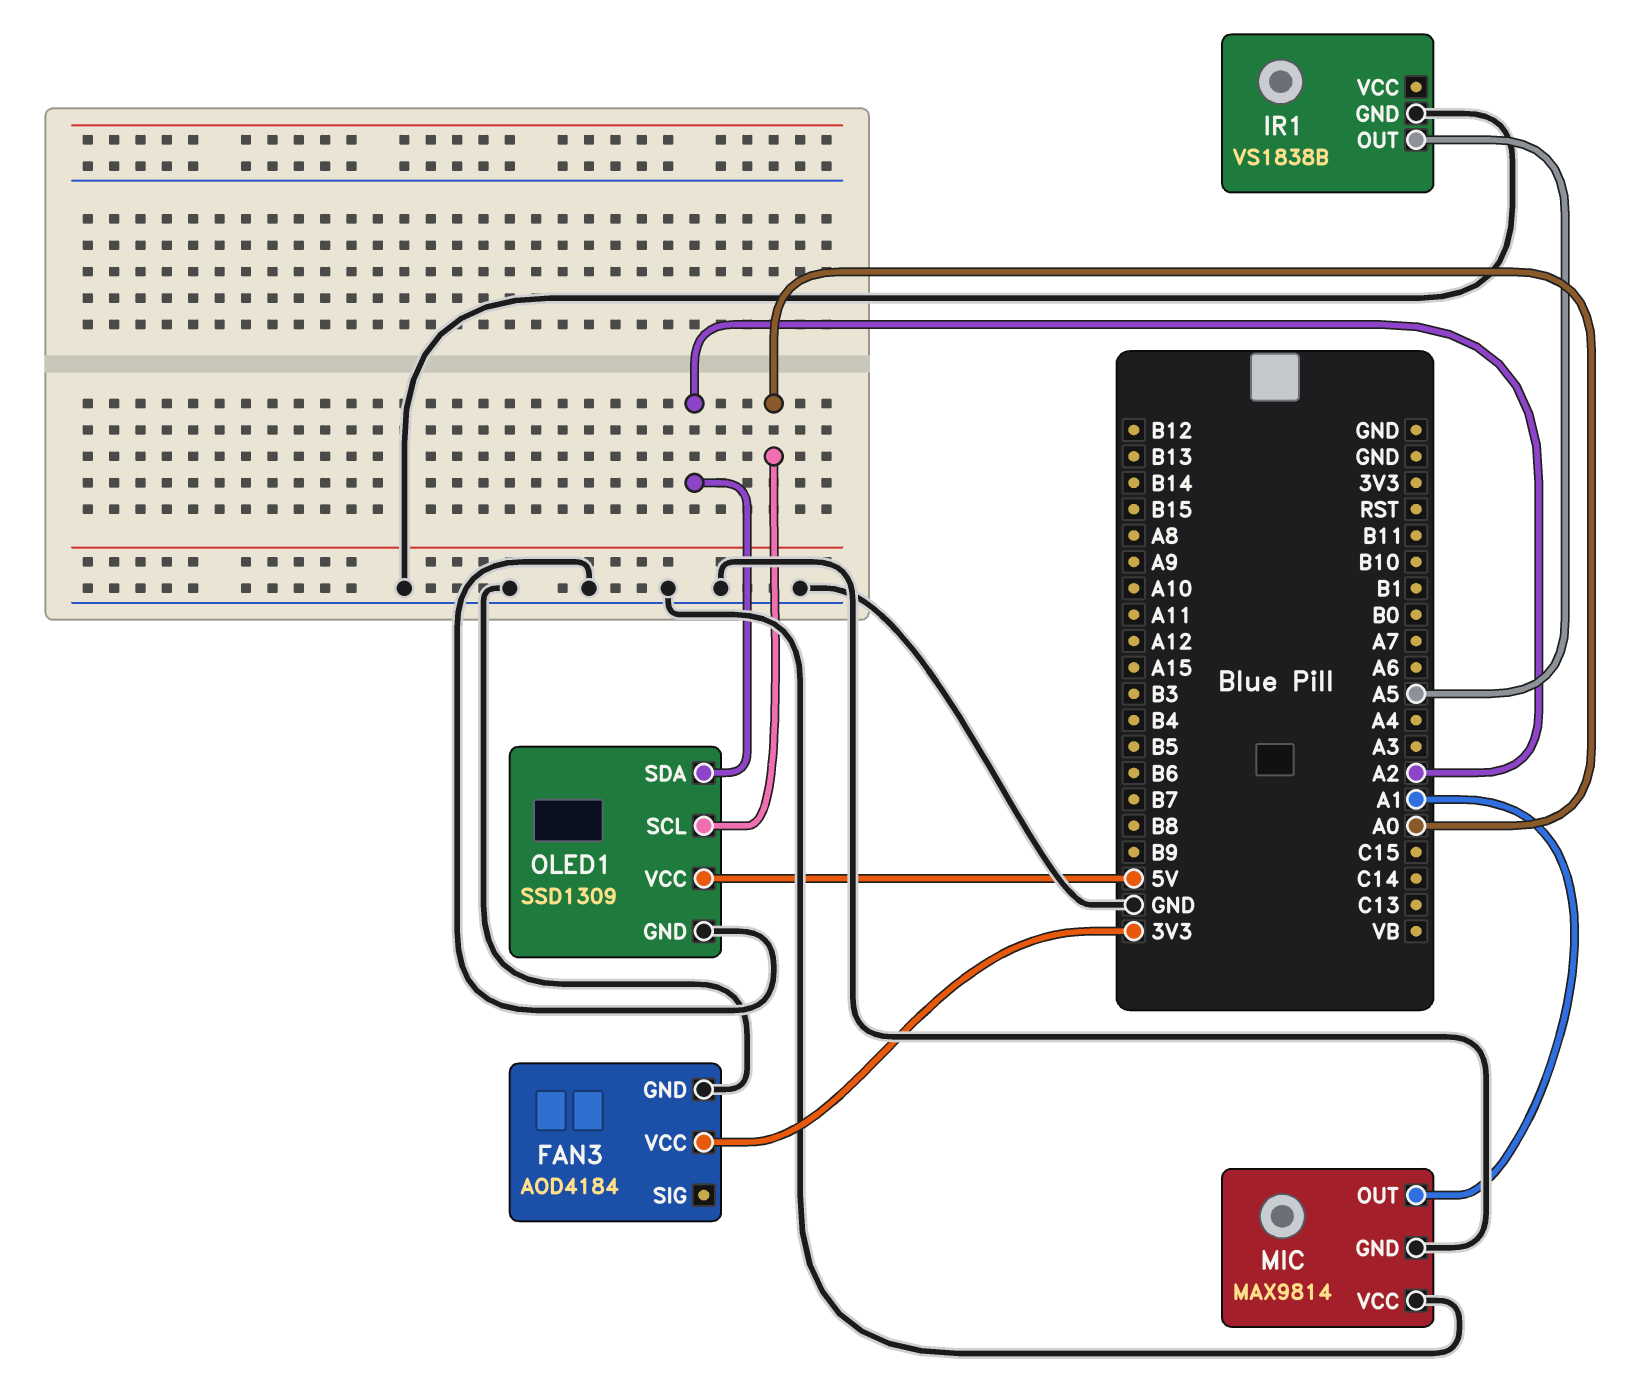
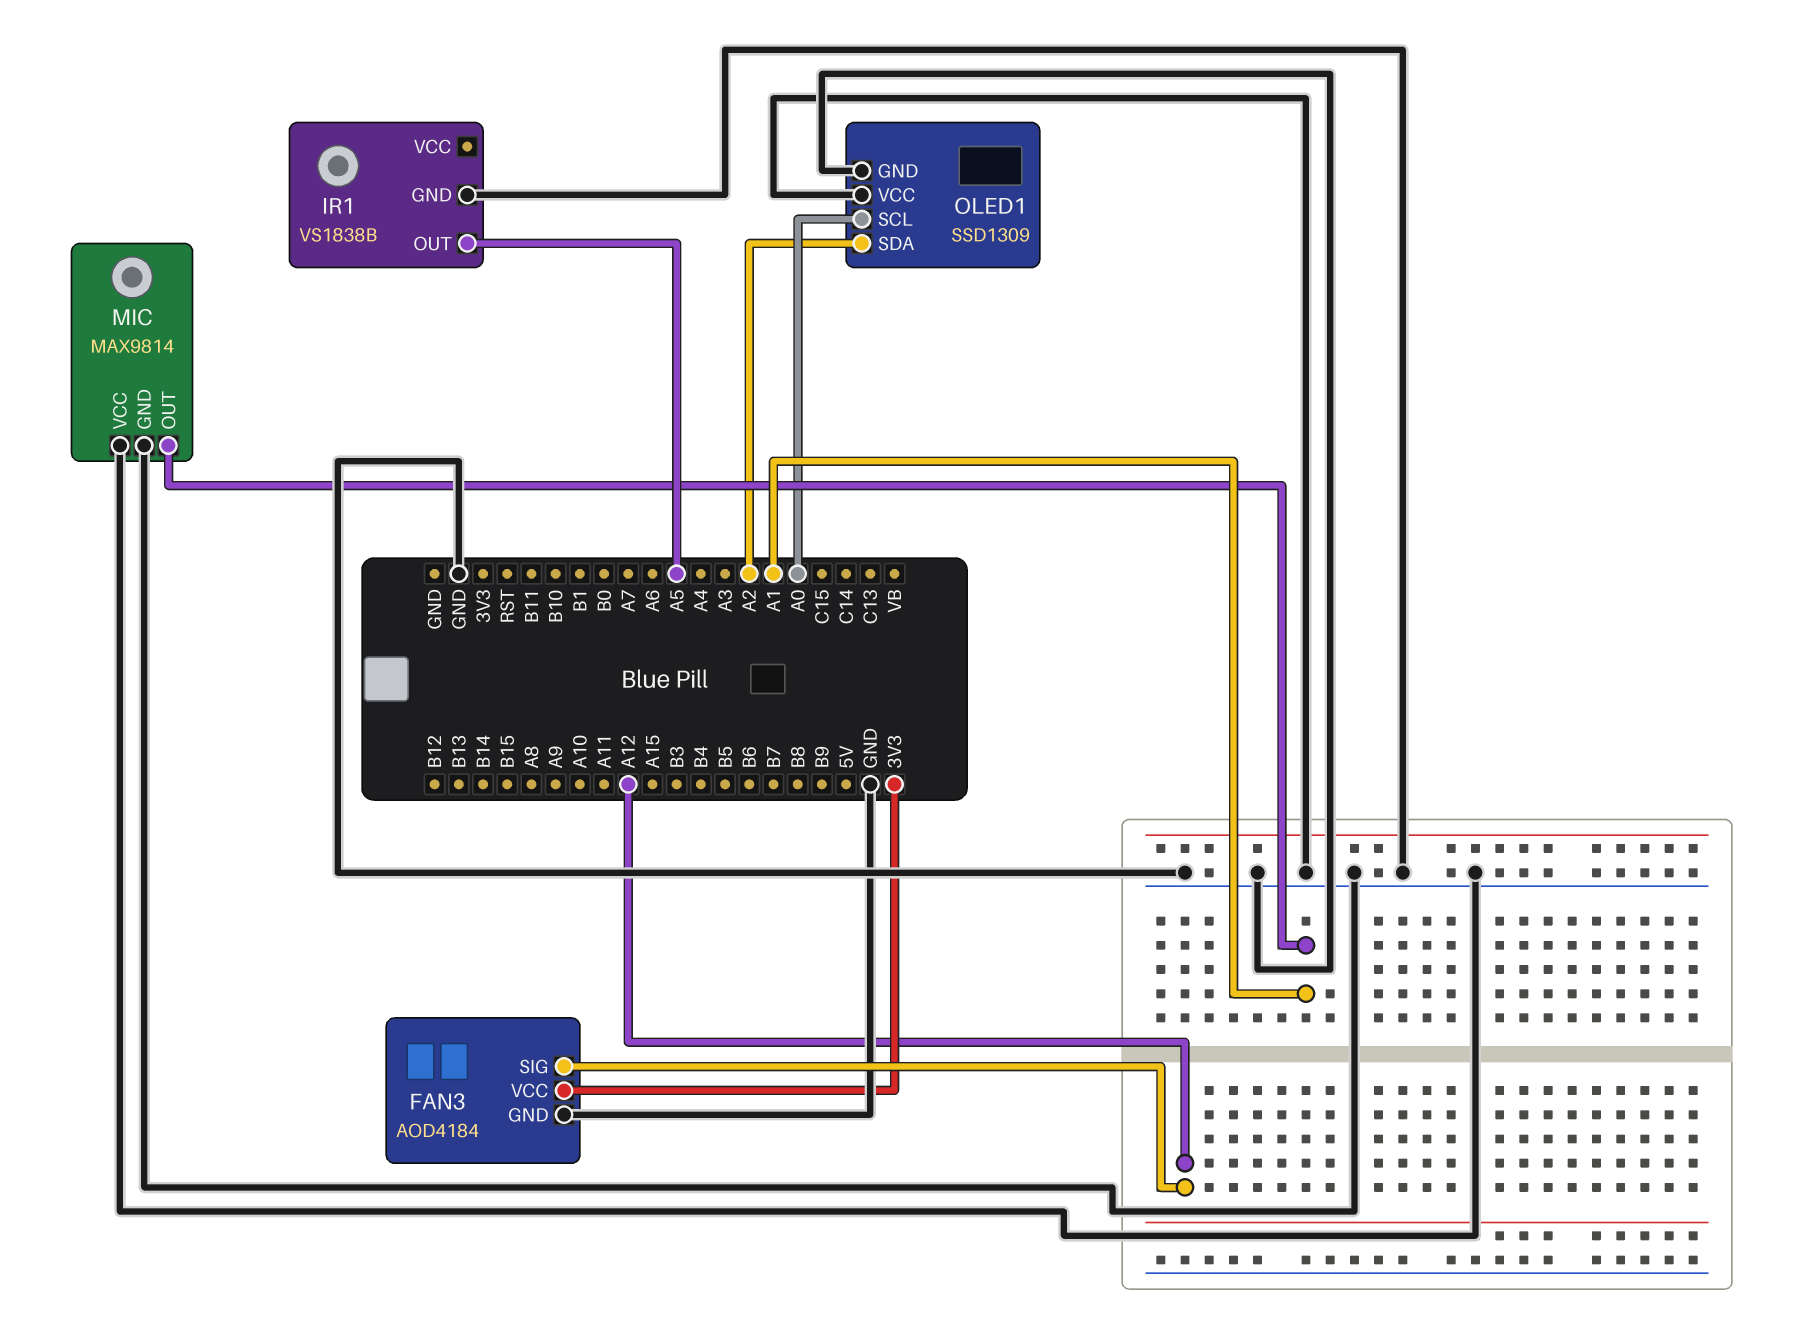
FAN3 pin SIG: none -> A12
OLED1 pin VCC: 5V -> GND

